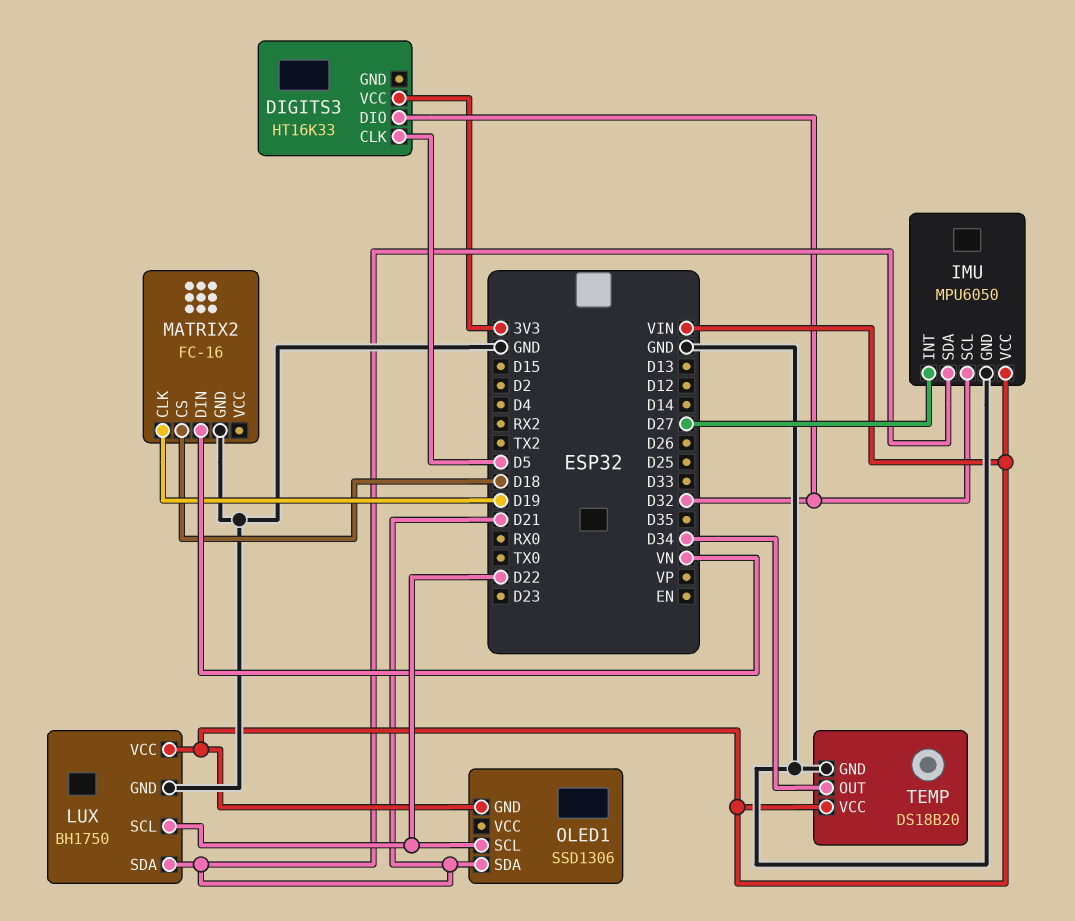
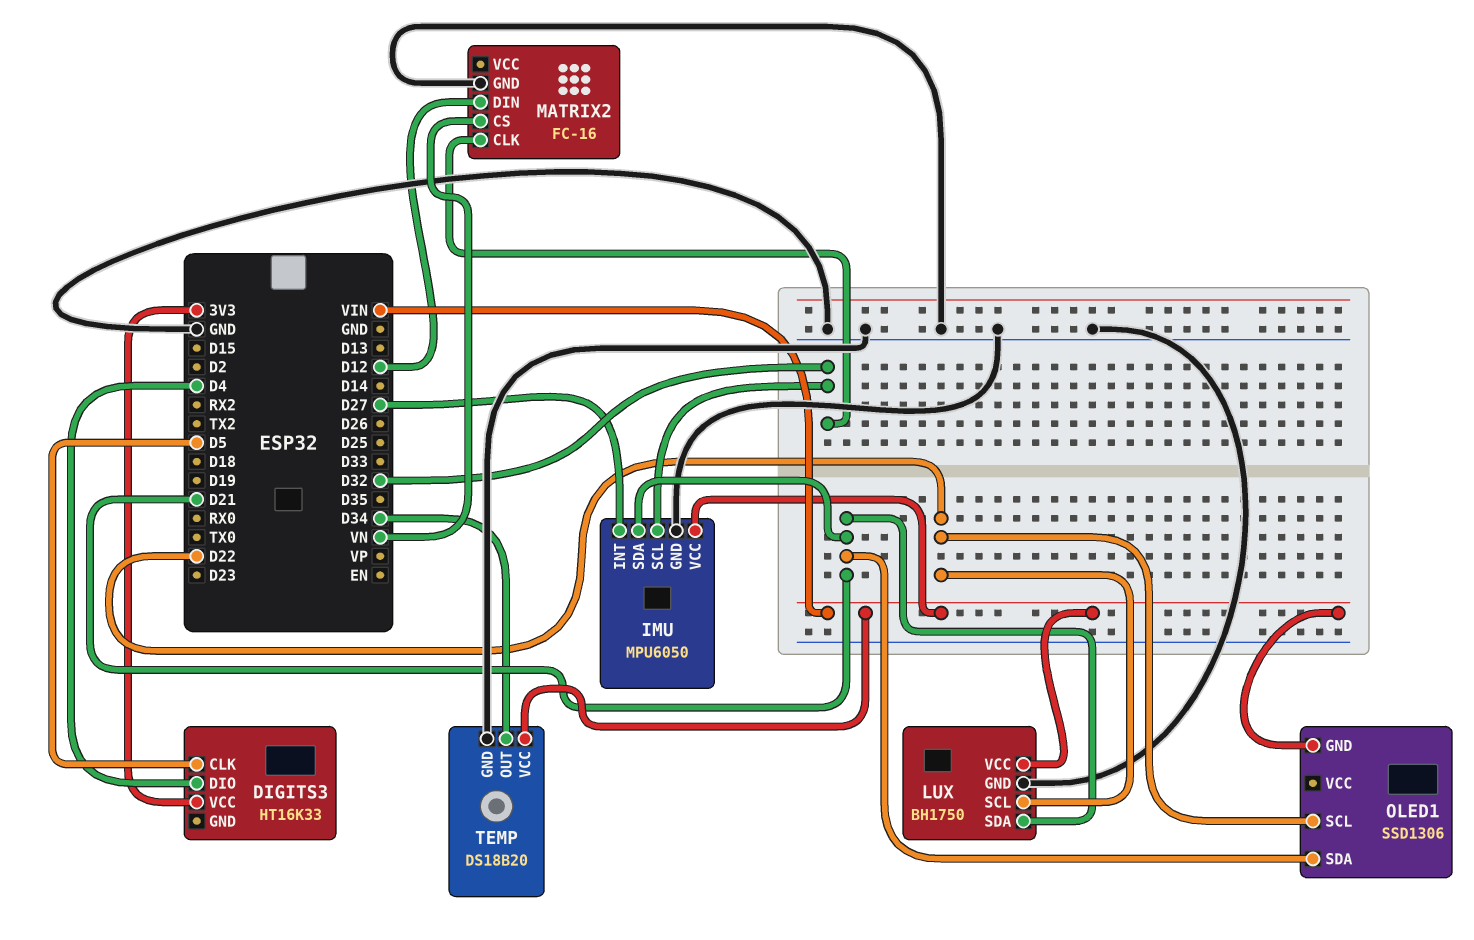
DIGITS3 pin DIO: D32 -> D4
MATRIX2 pin CLK: D19 -> D32
MATRIX2 pin CS: D18 -> VN
MATRIX2 pin DIN: VN -> D12

